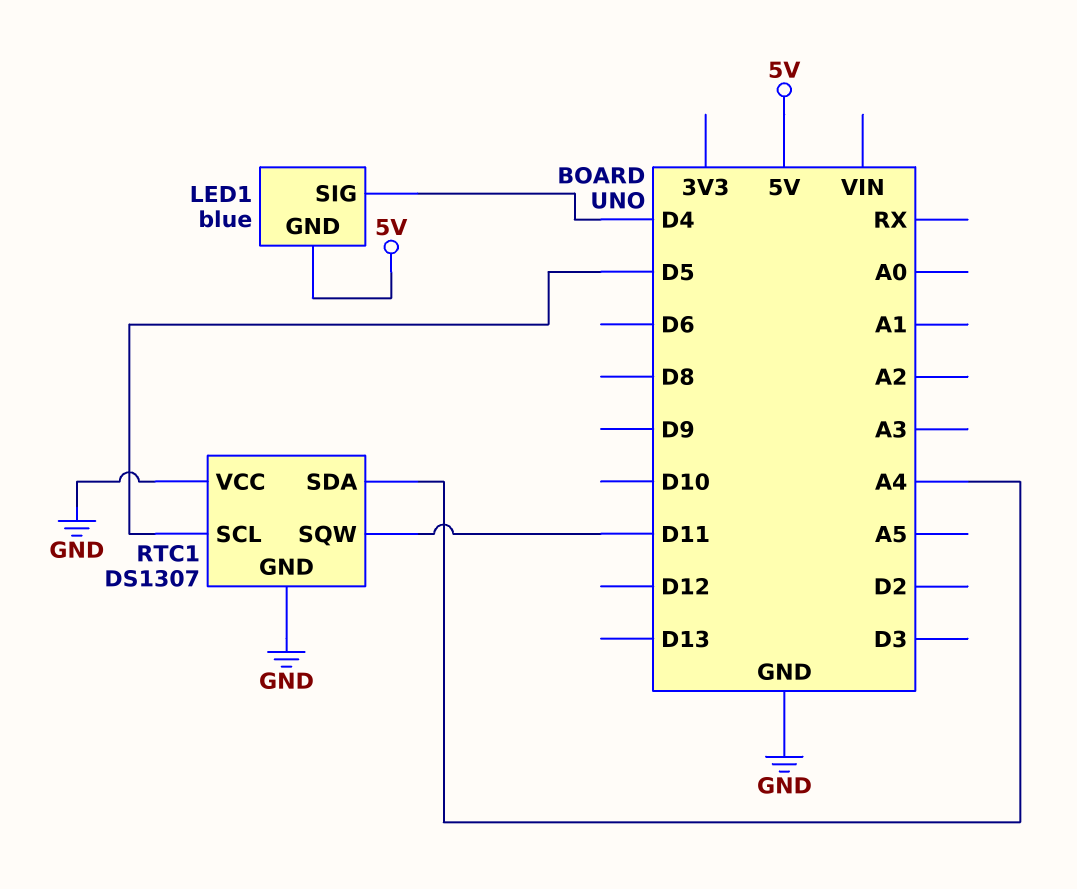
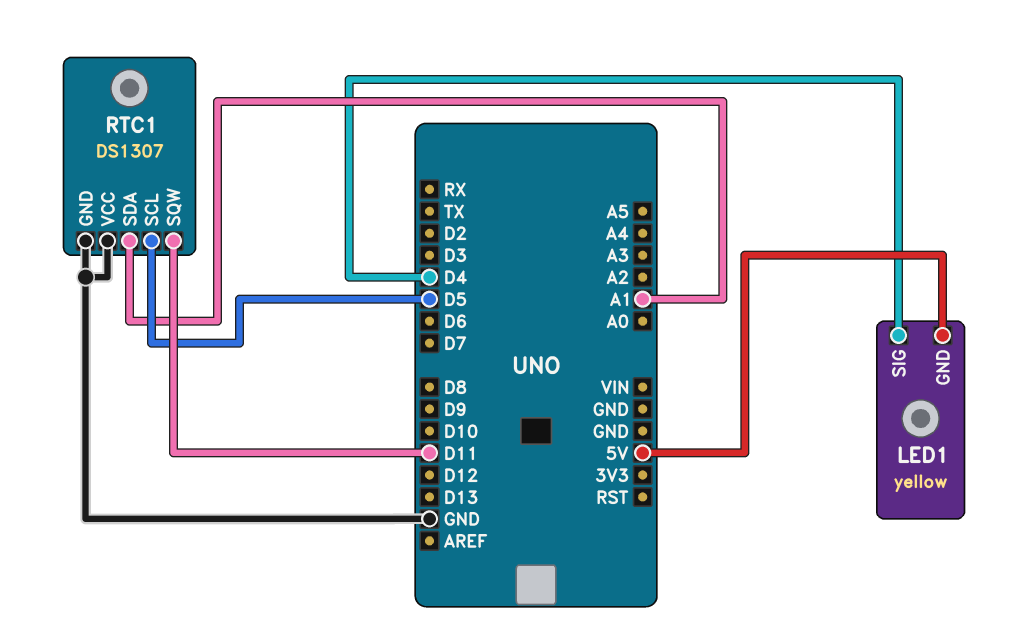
LED1: blue -> yellow
RTC1 pin SDA: A4 -> A1

